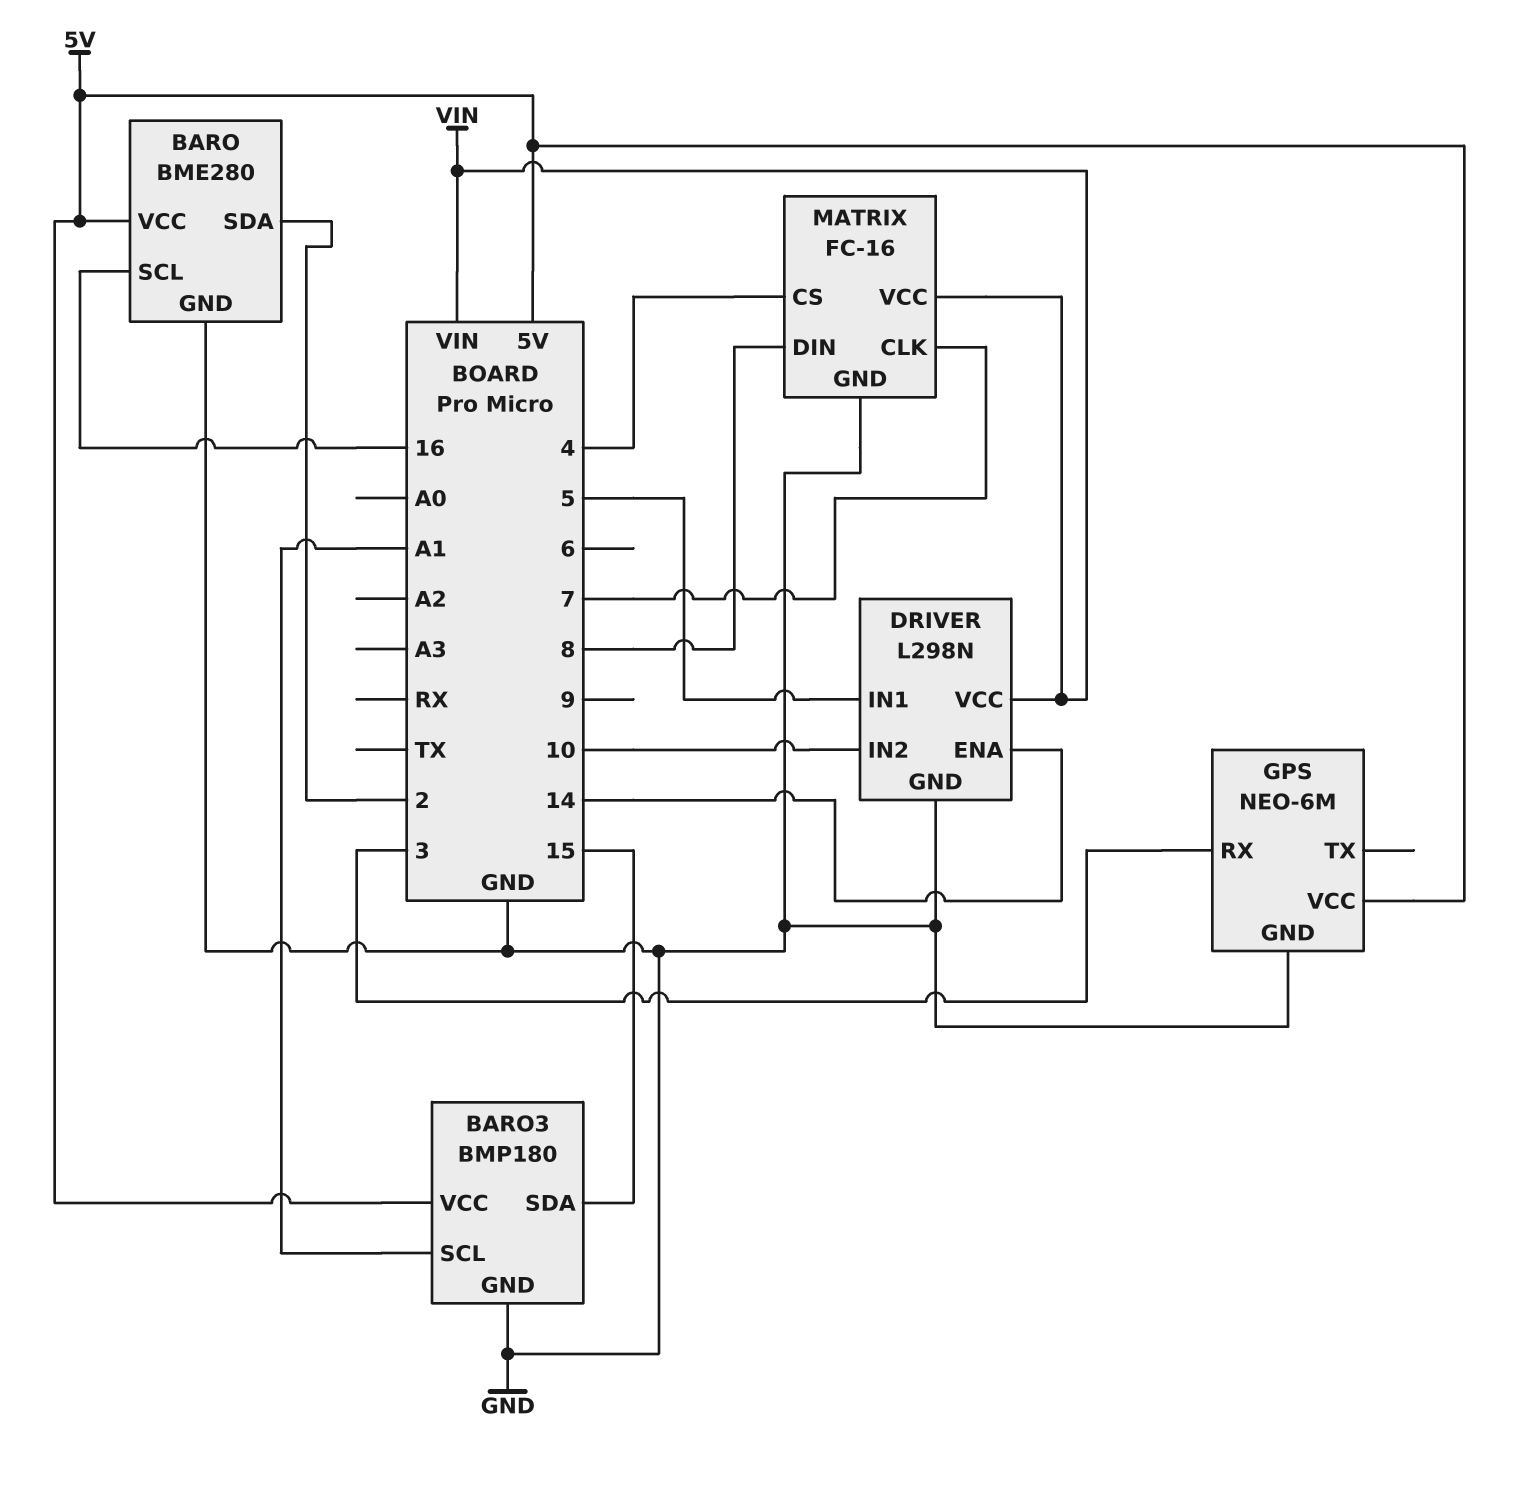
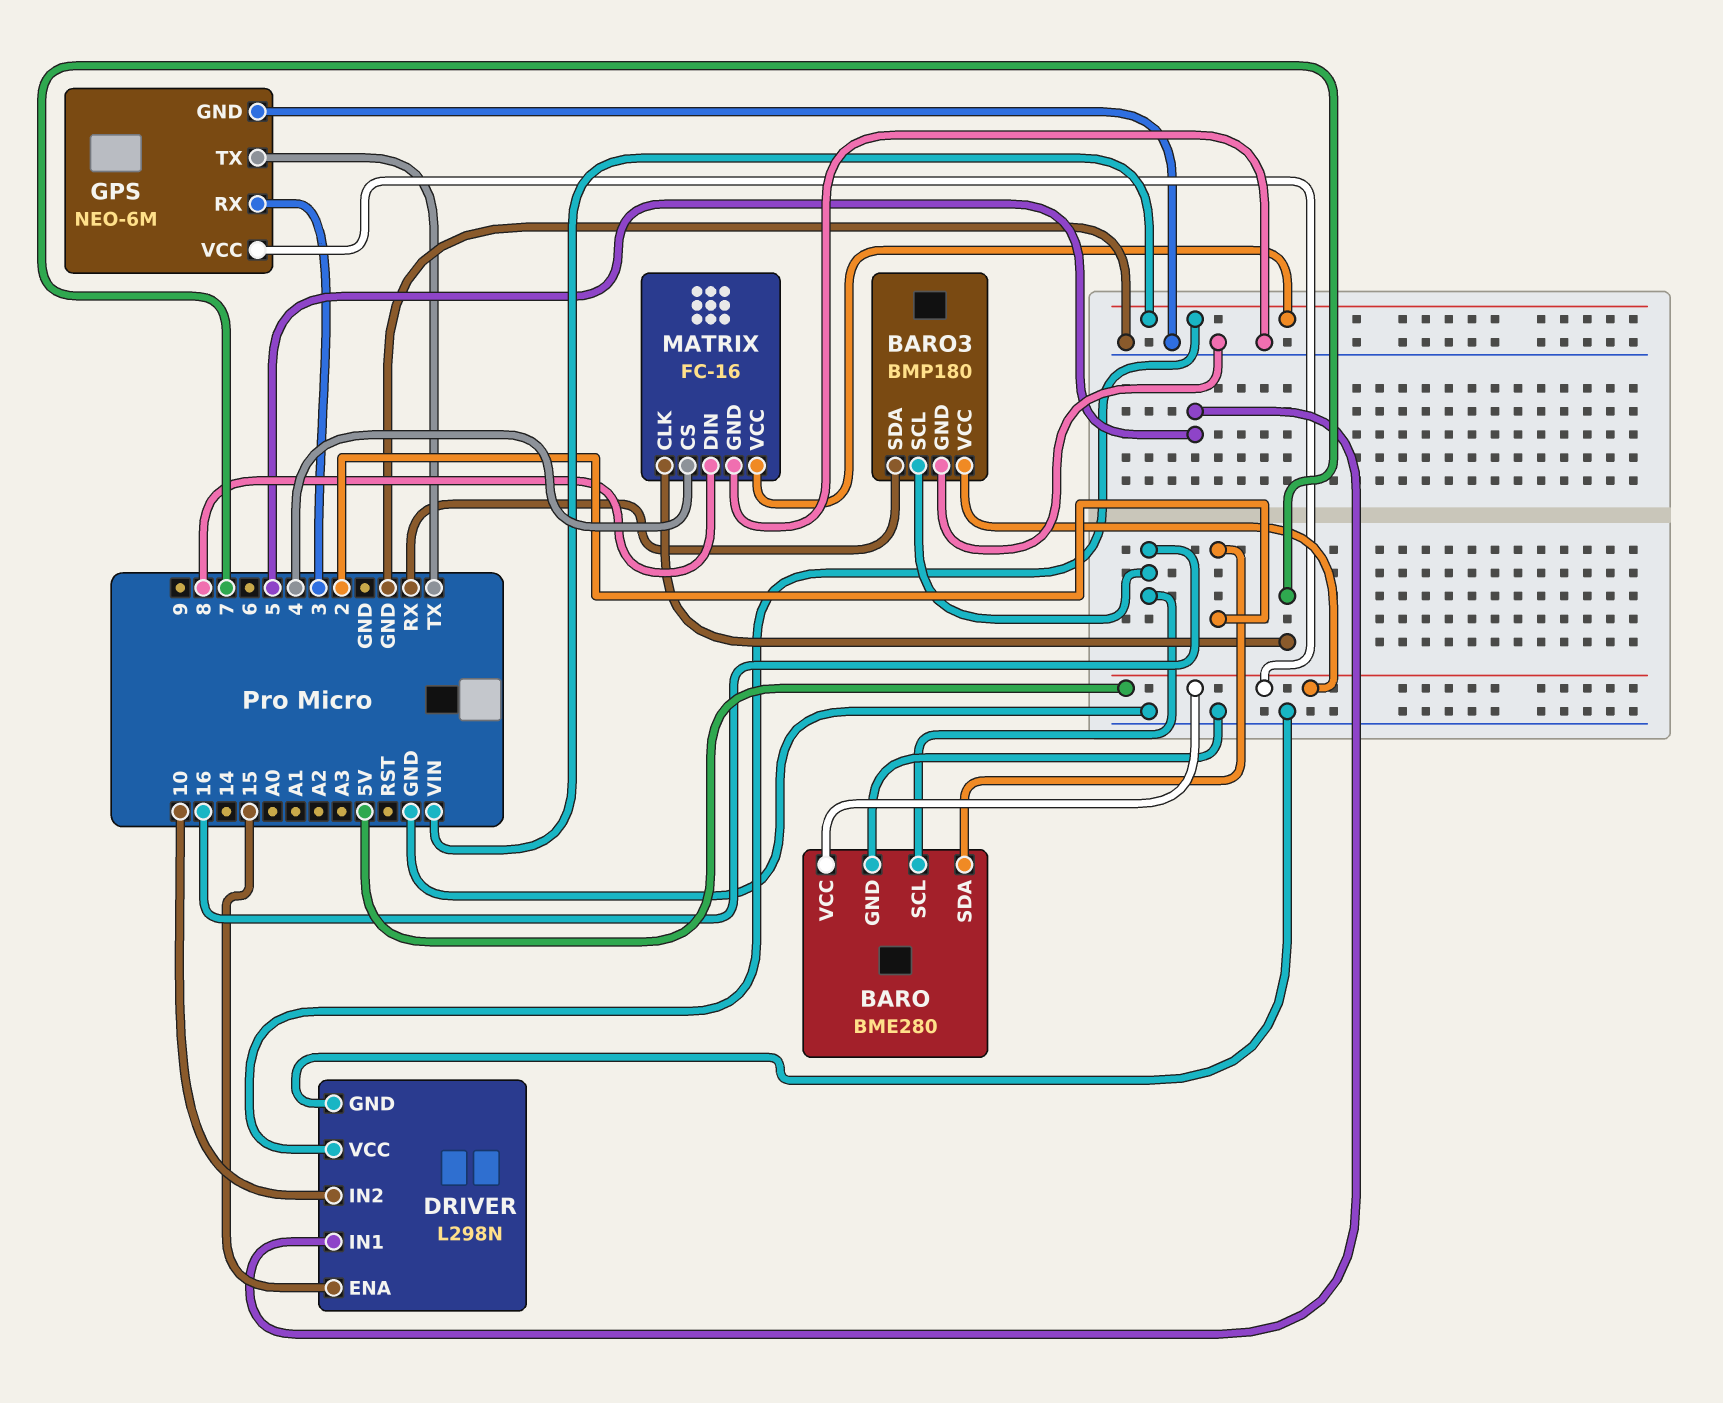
BARO3 pin SCL: A1 -> 16
BARO3 pin SDA: 15 -> RX
DRIVER pin ENA: 14 -> 15
GPS pin TX: none -> TX

